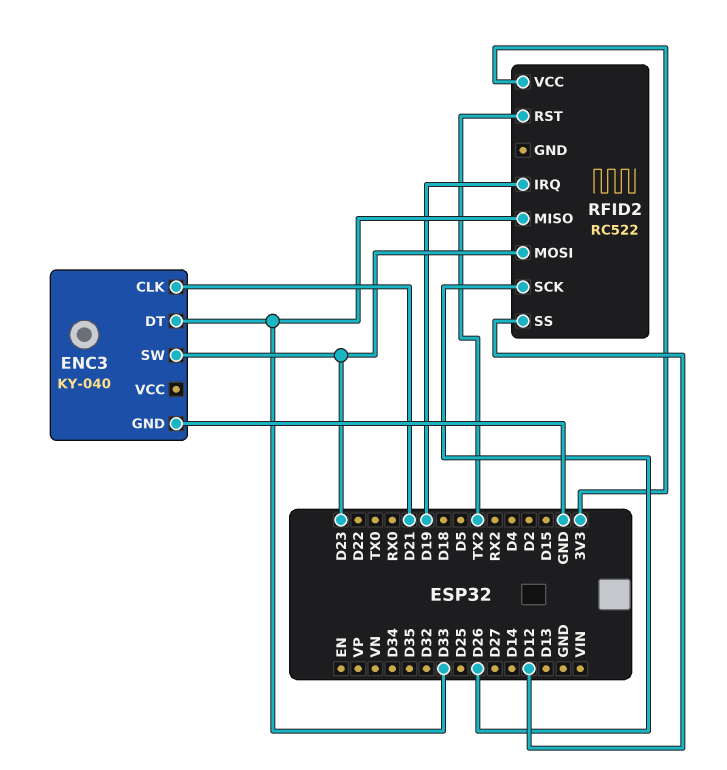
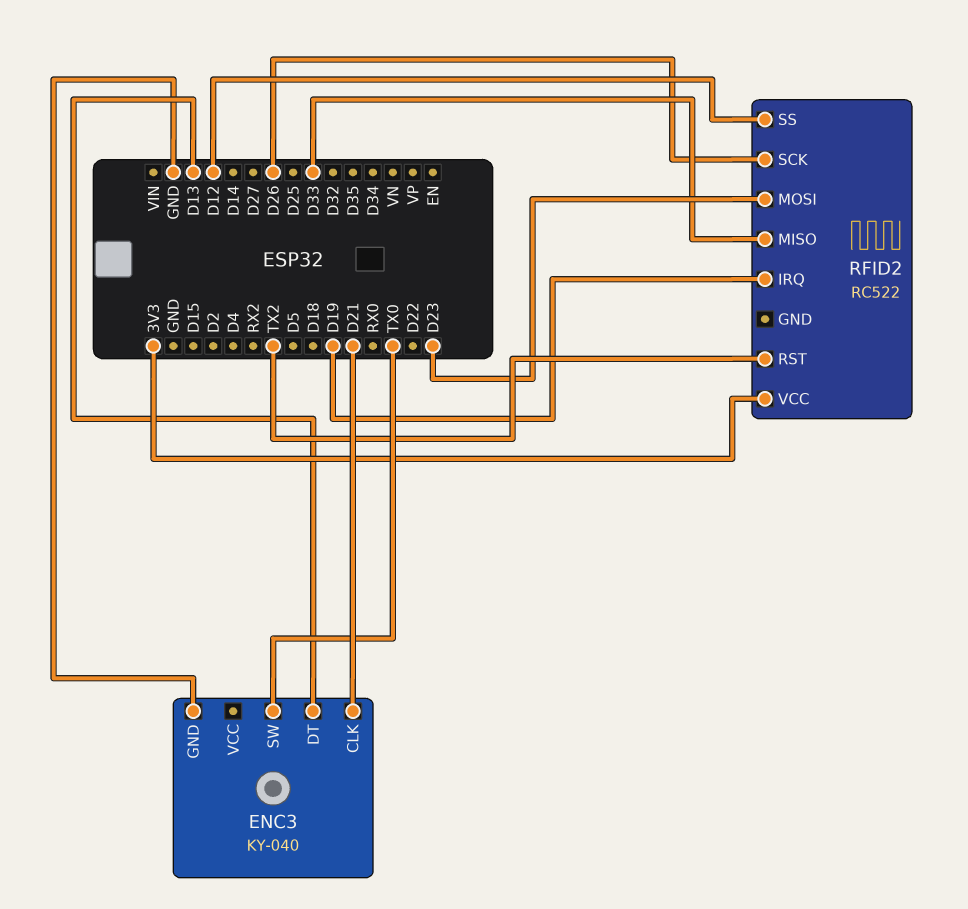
ENC3 pin DT: D33 -> D13
ENC3 pin SW: D23 -> TX0

